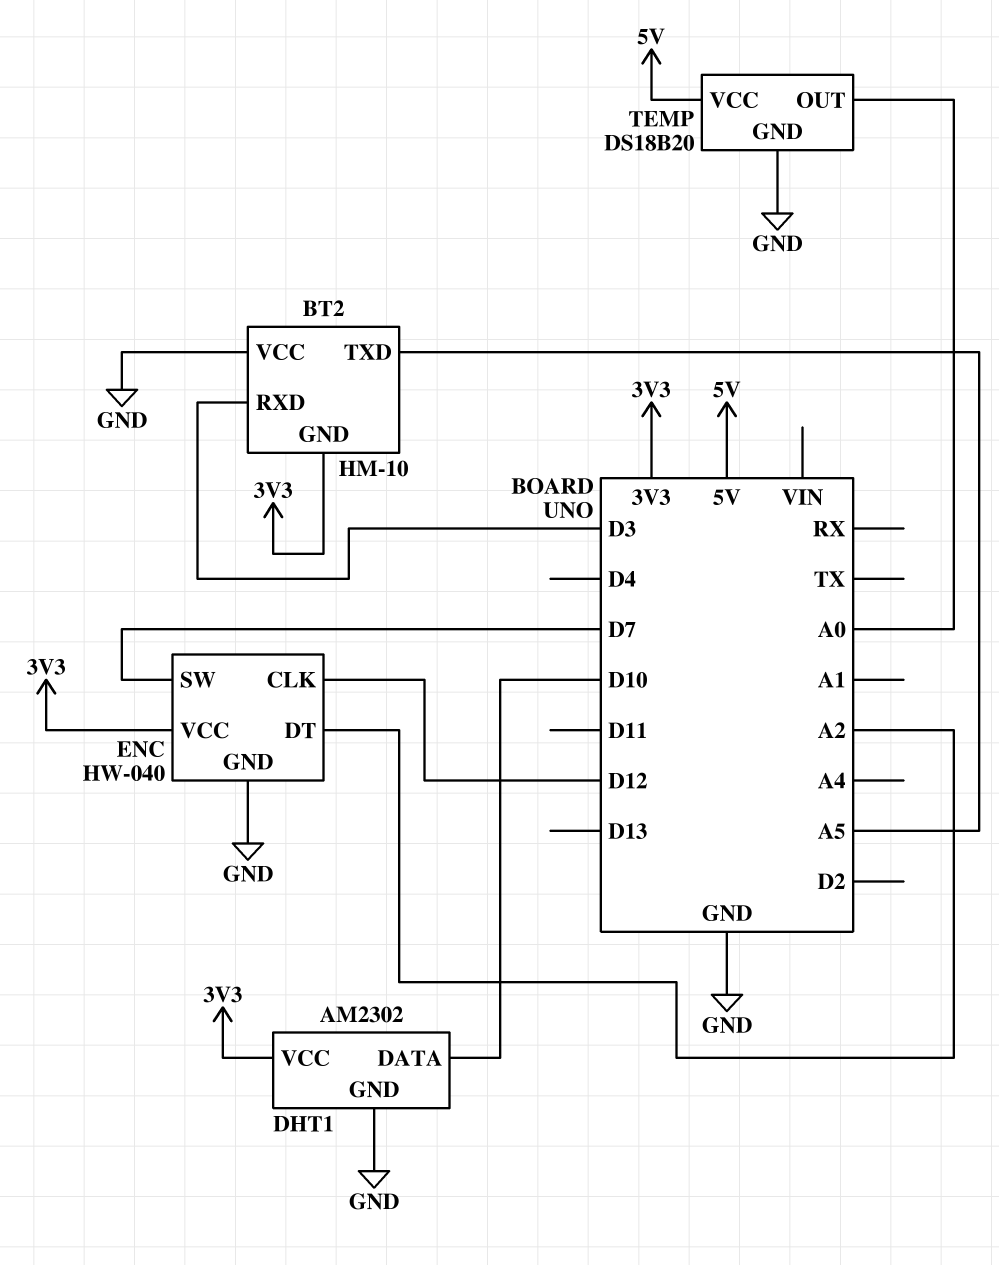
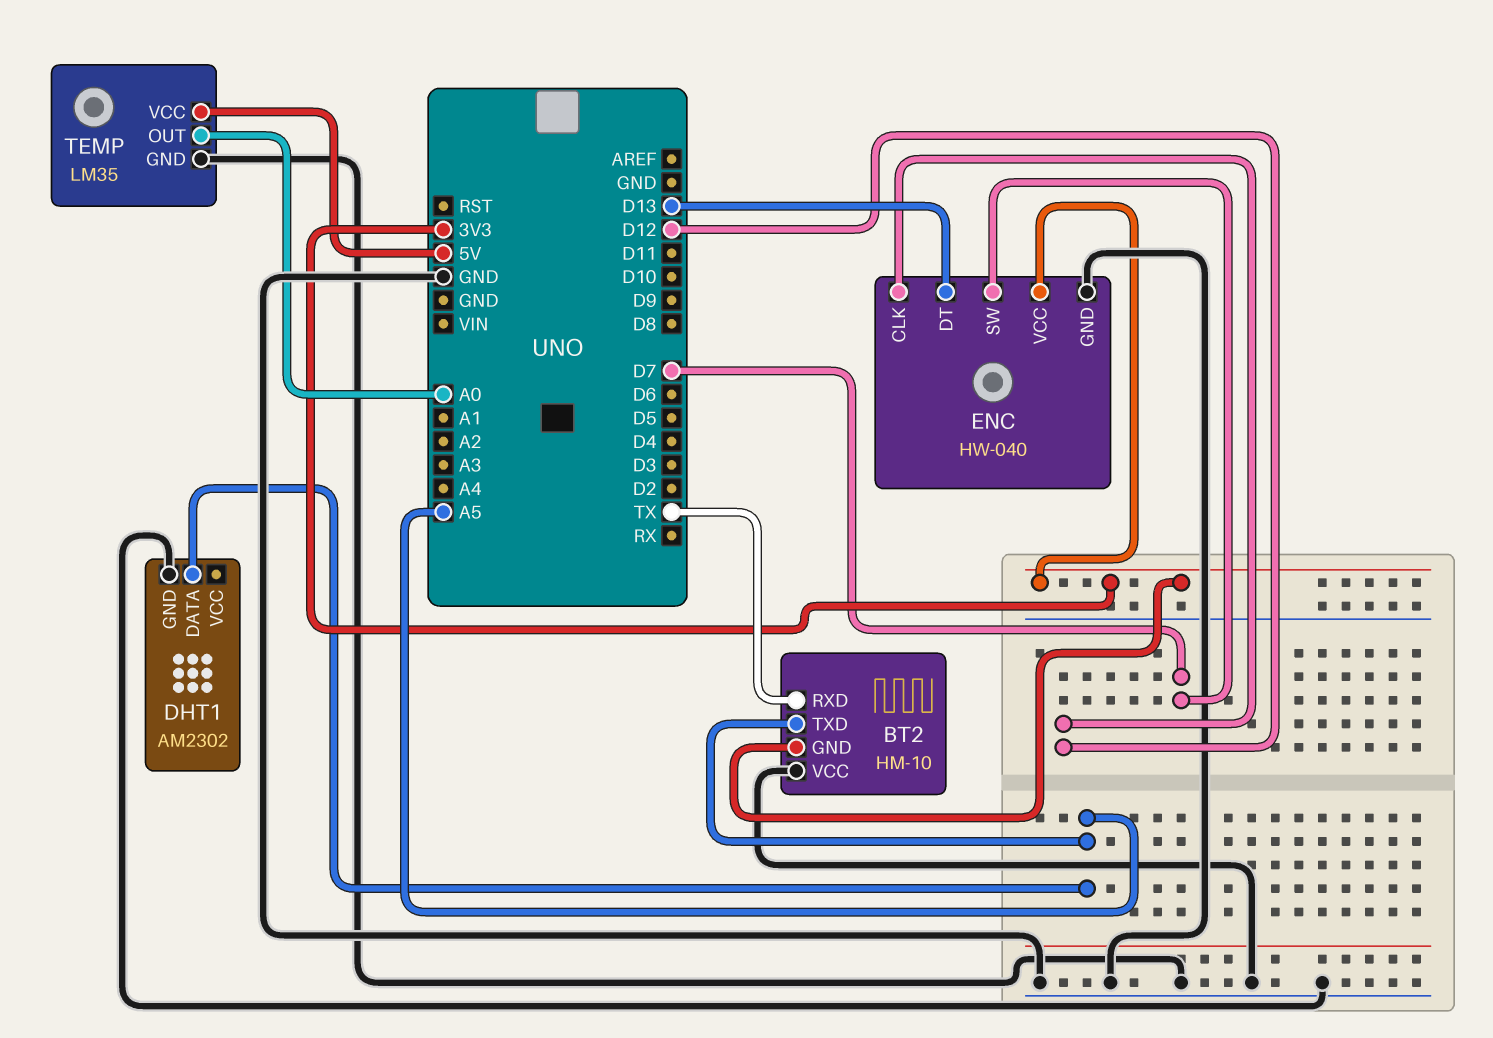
BT2 pin RXD: D3 -> TX
DHT1 pin DATA: D10 -> A5
DHT1 pin VCC: 3V3 -> none
ENC pin DT: A2 -> D13
TEMP: DS18B20 -> LM35

